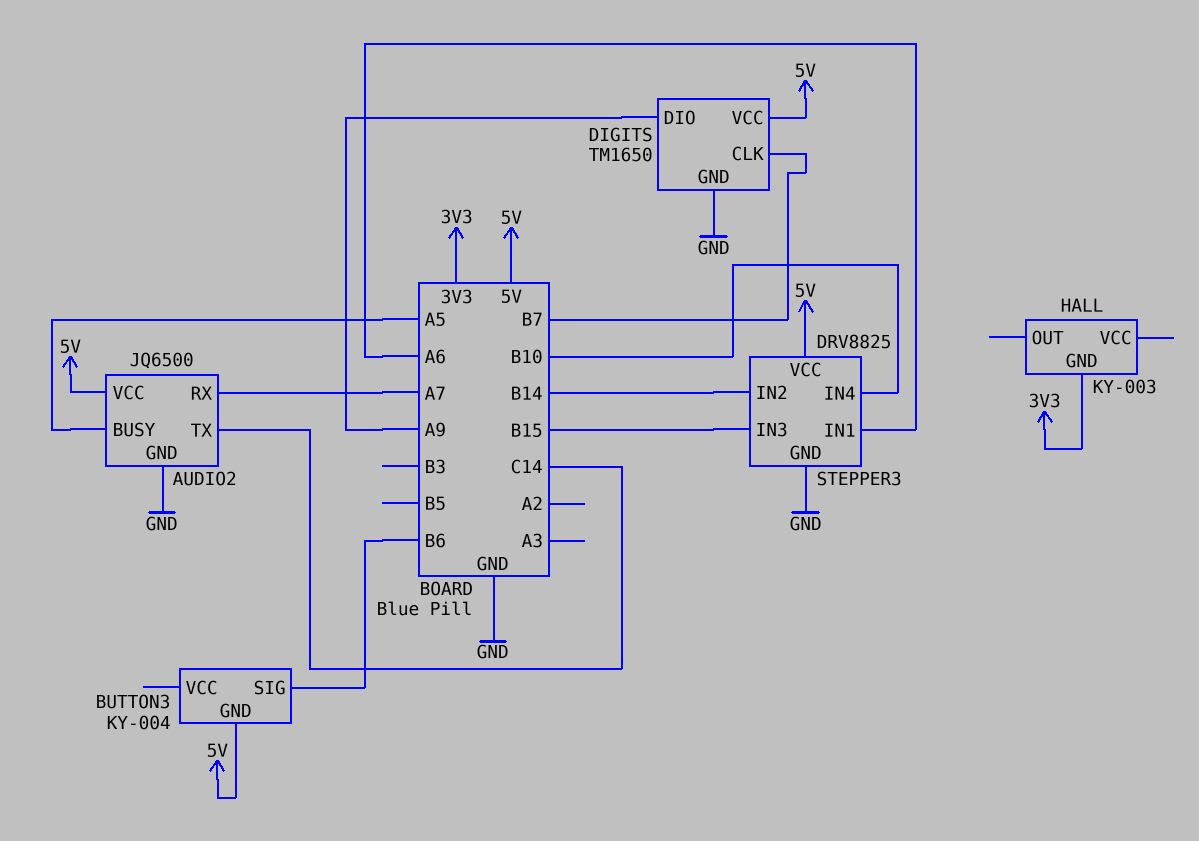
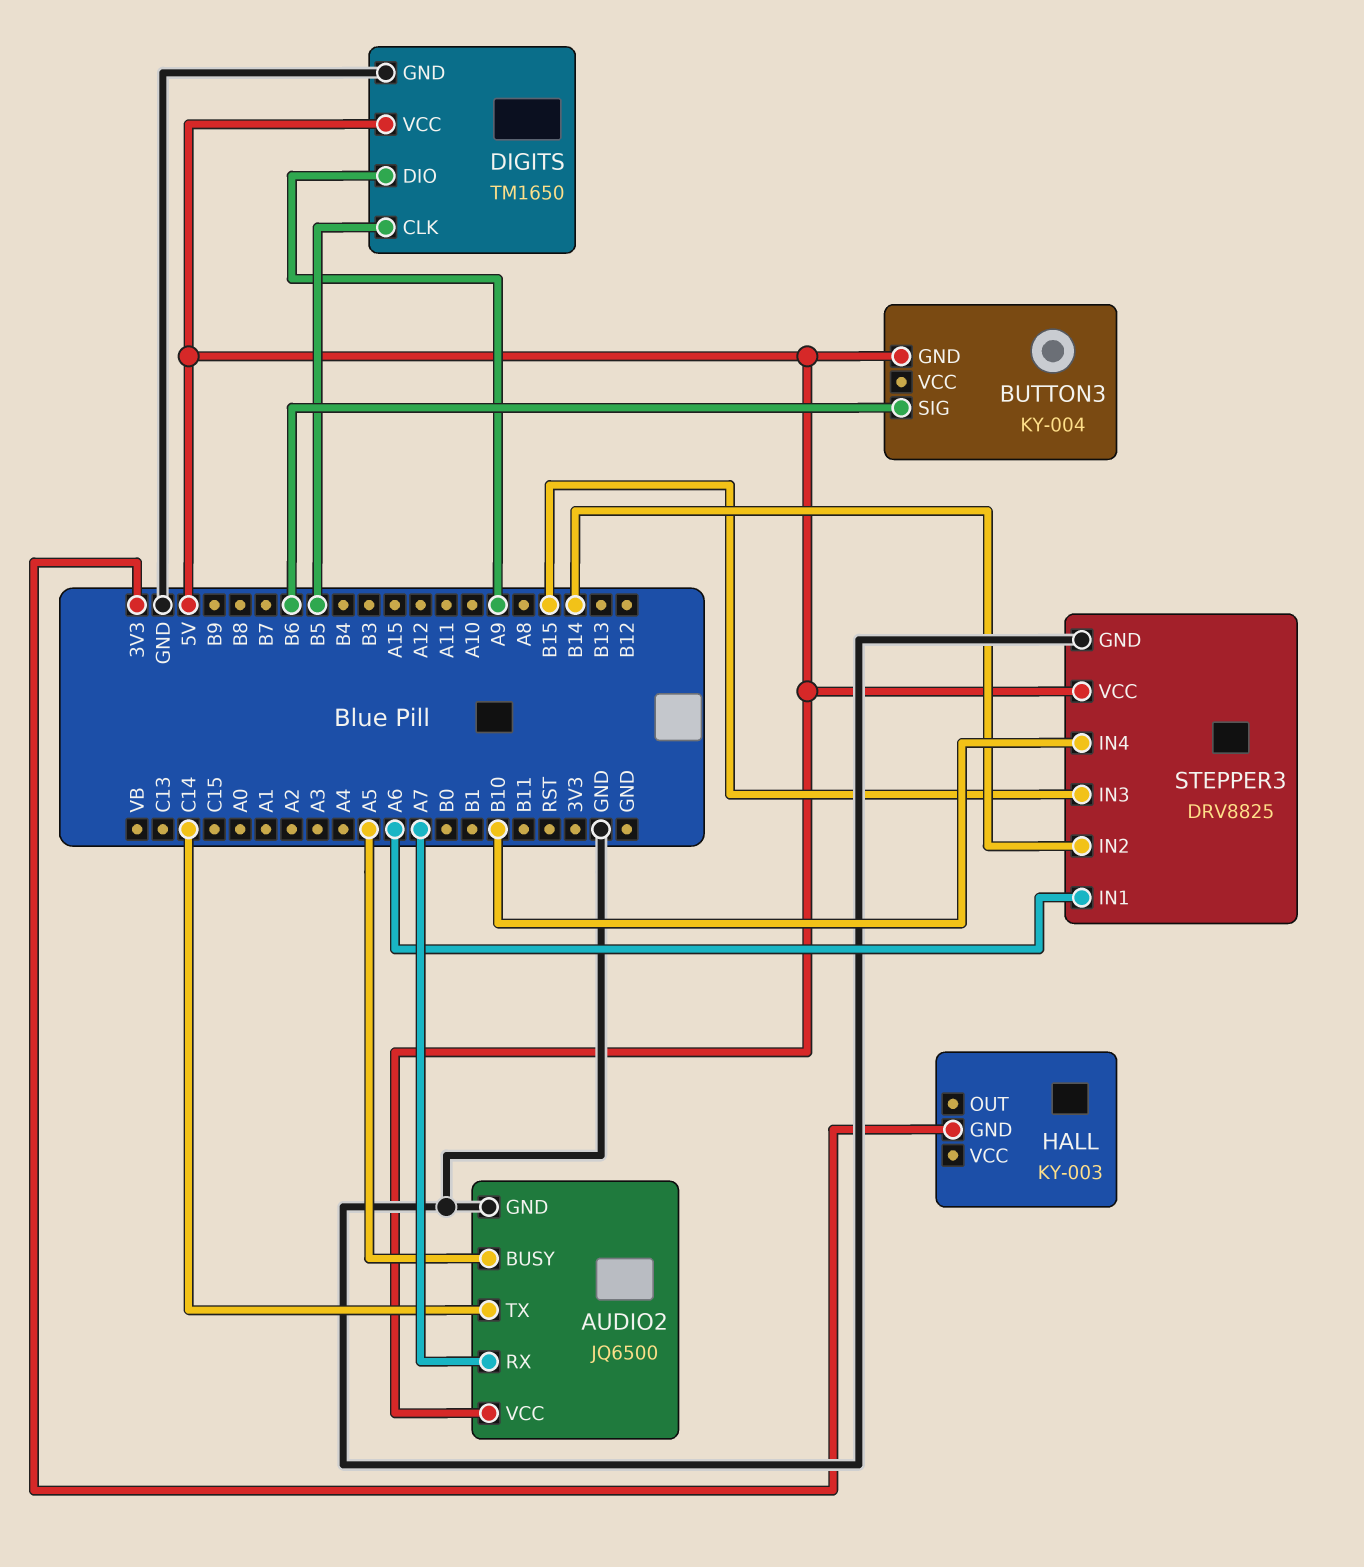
DIGITS pin CLK: B7 -> B5

